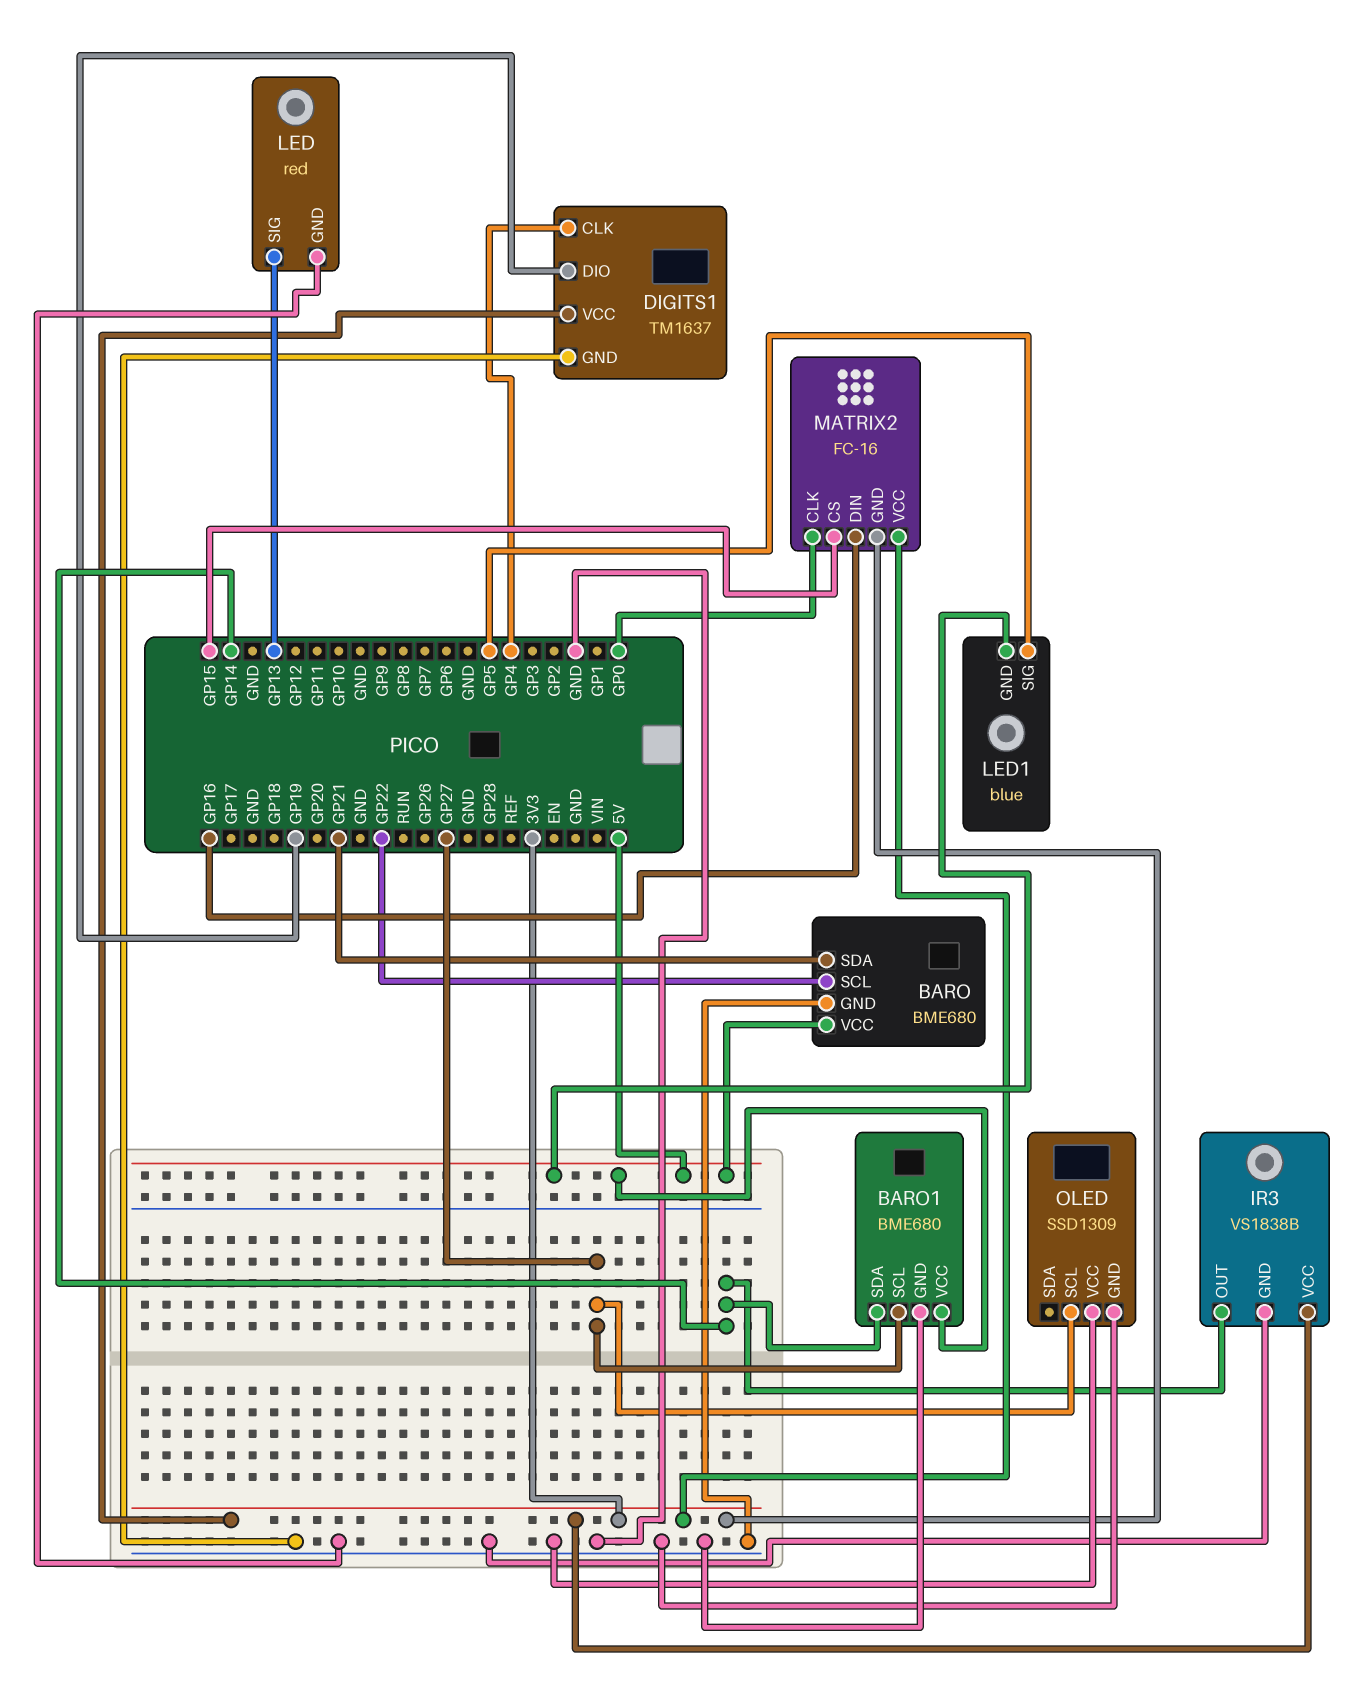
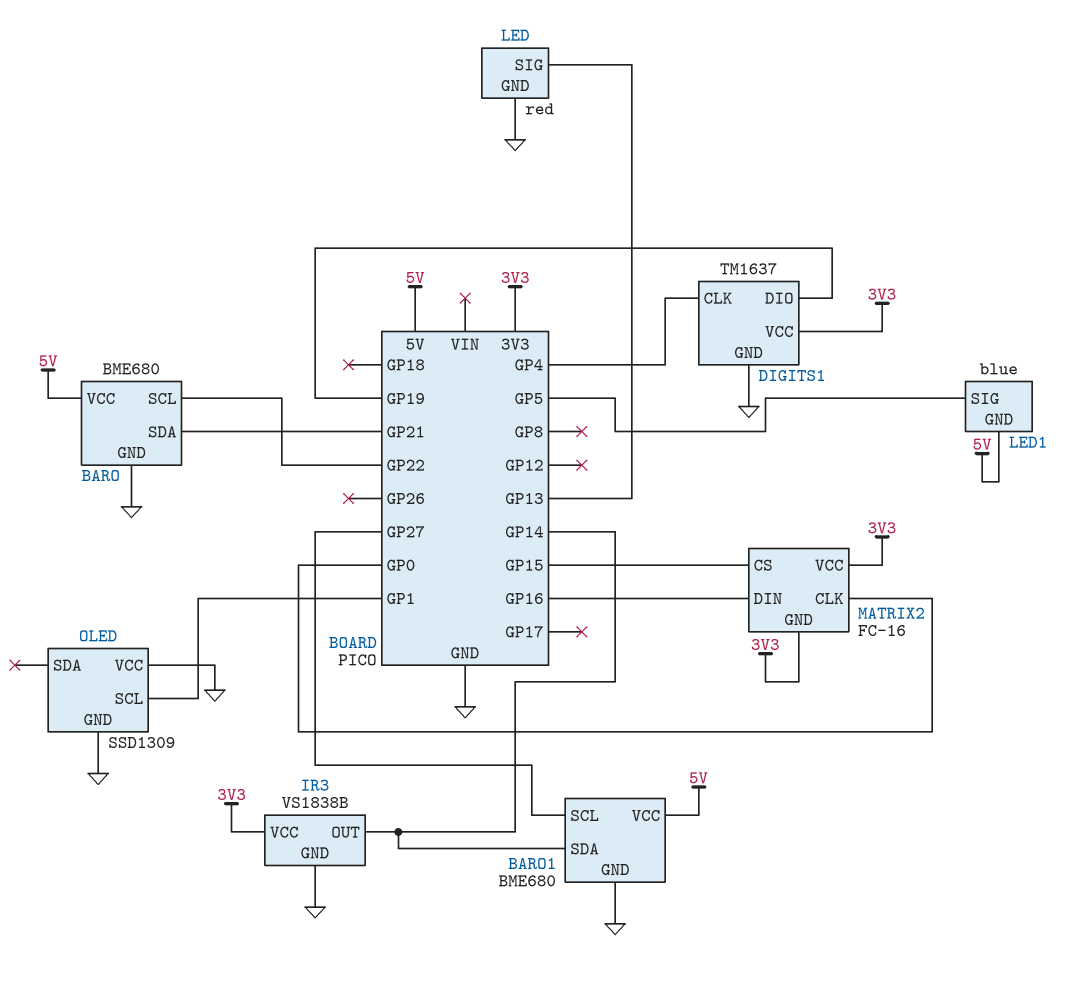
OLED pin SCL: GP27 -> GP1

